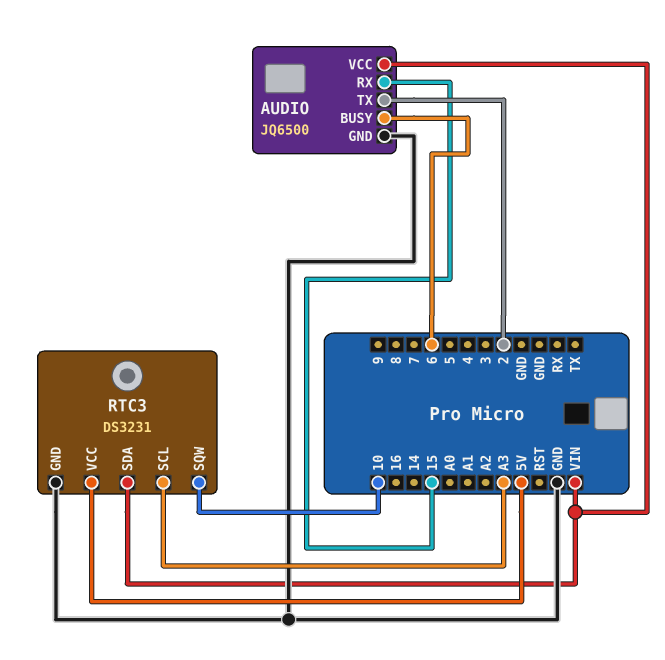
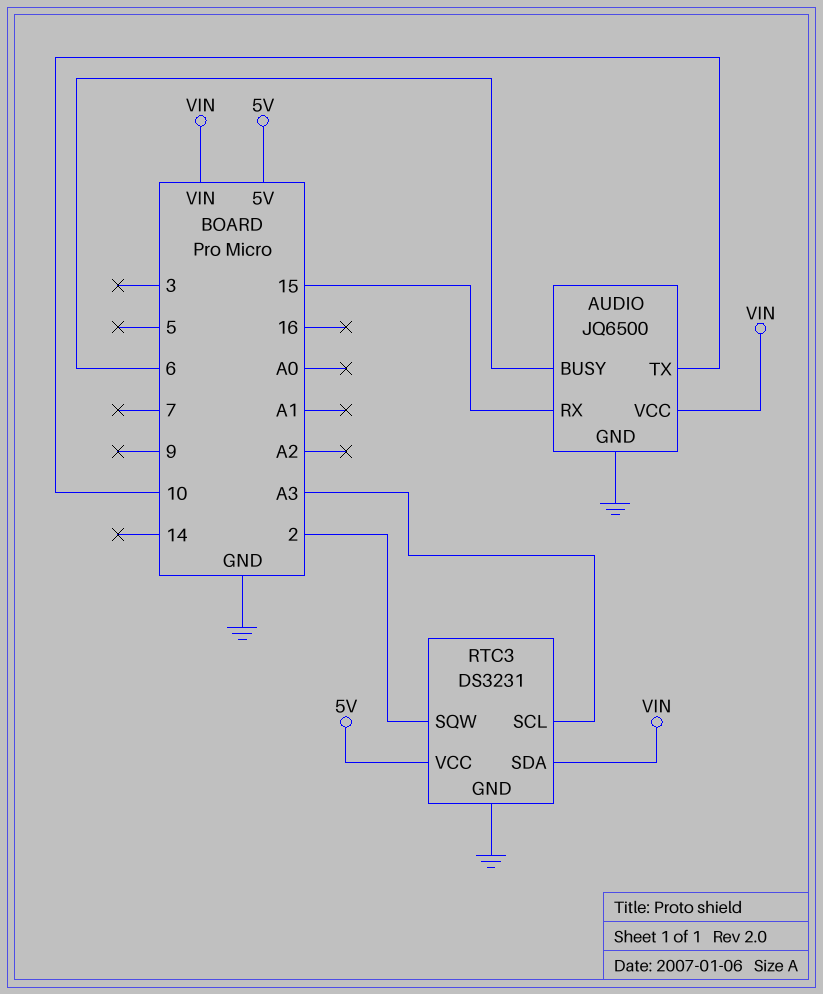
AUDIO pin TX: 2 -> 10
RTC3 pin SQW: 10 -> 2

